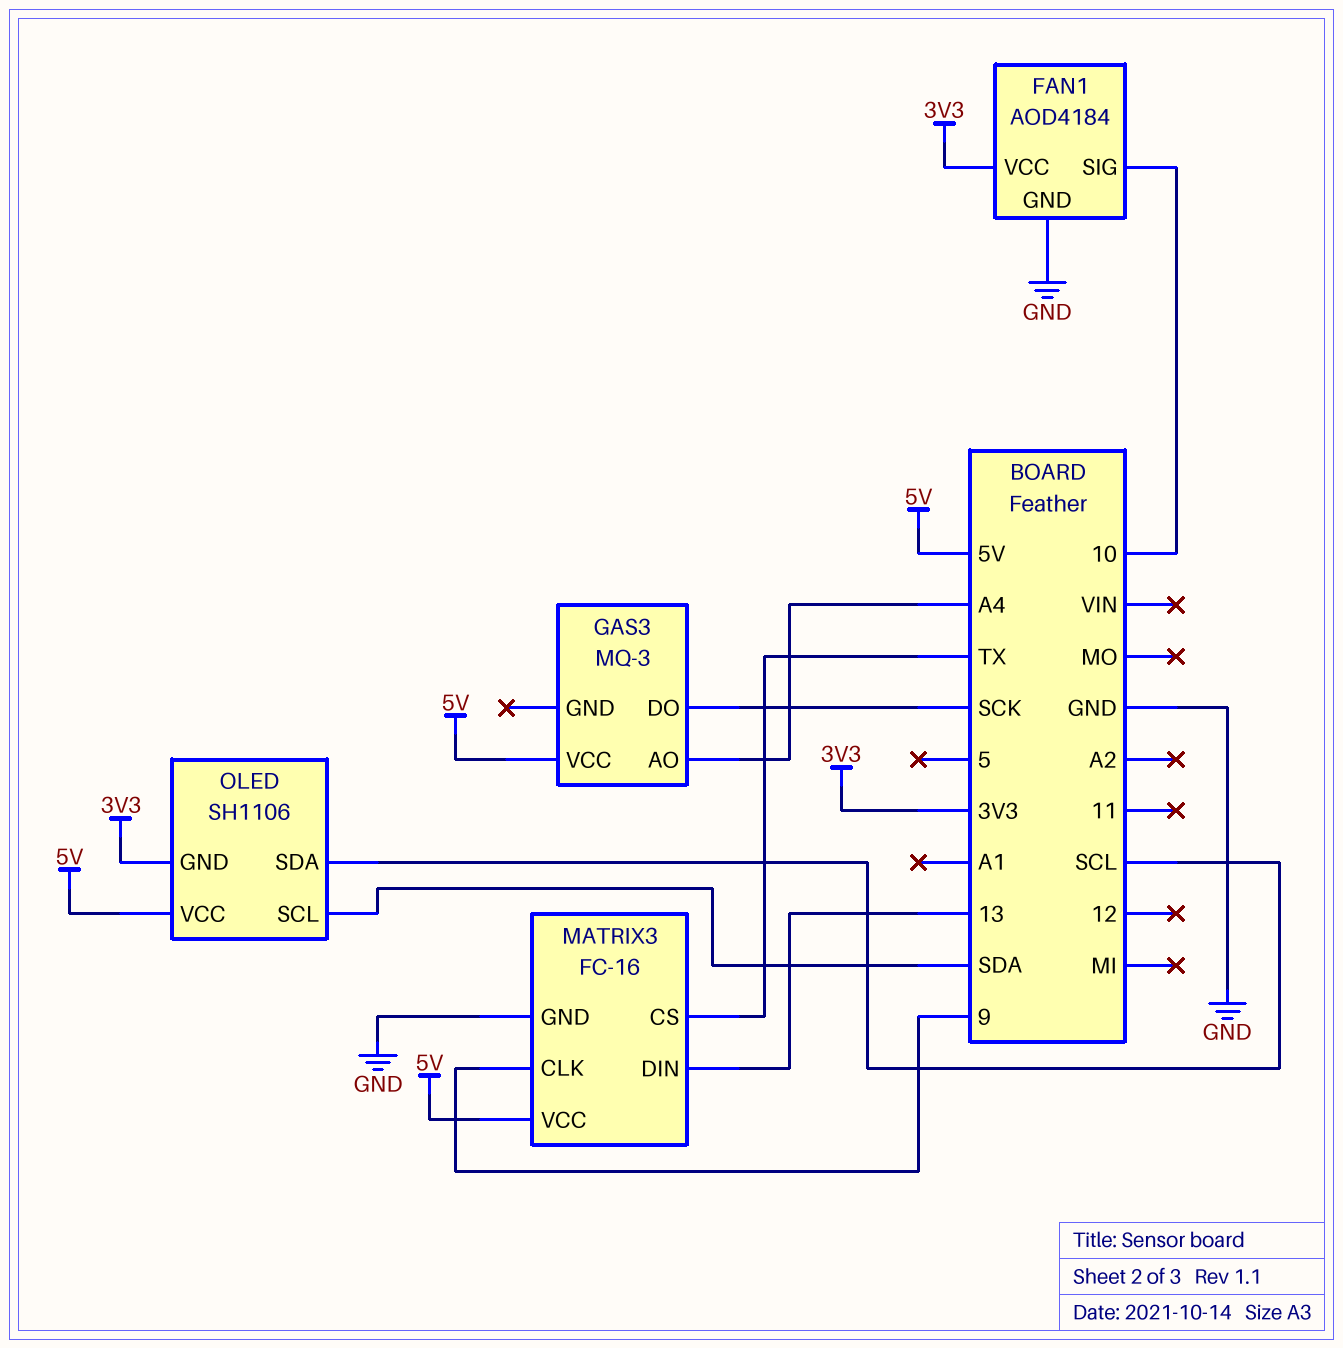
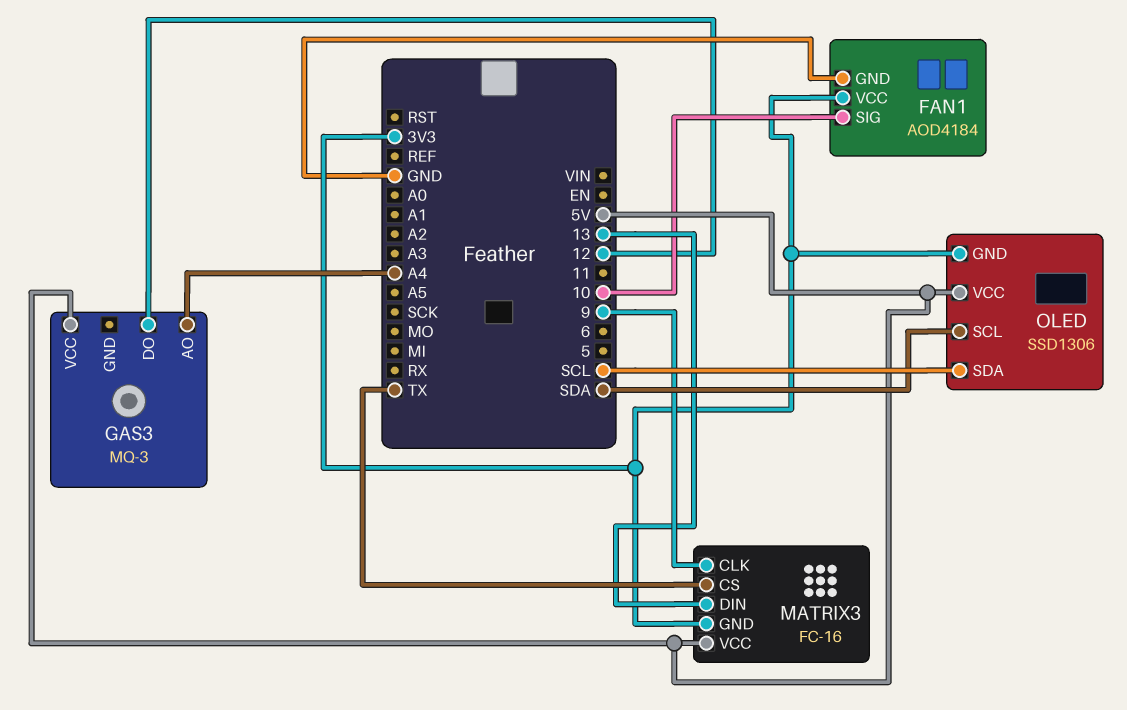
GAS3 pin DO: SCK -> 12
MATRIX3 pin GND: GND -> 3V3
OLED: SH1106 -> SSD1306

